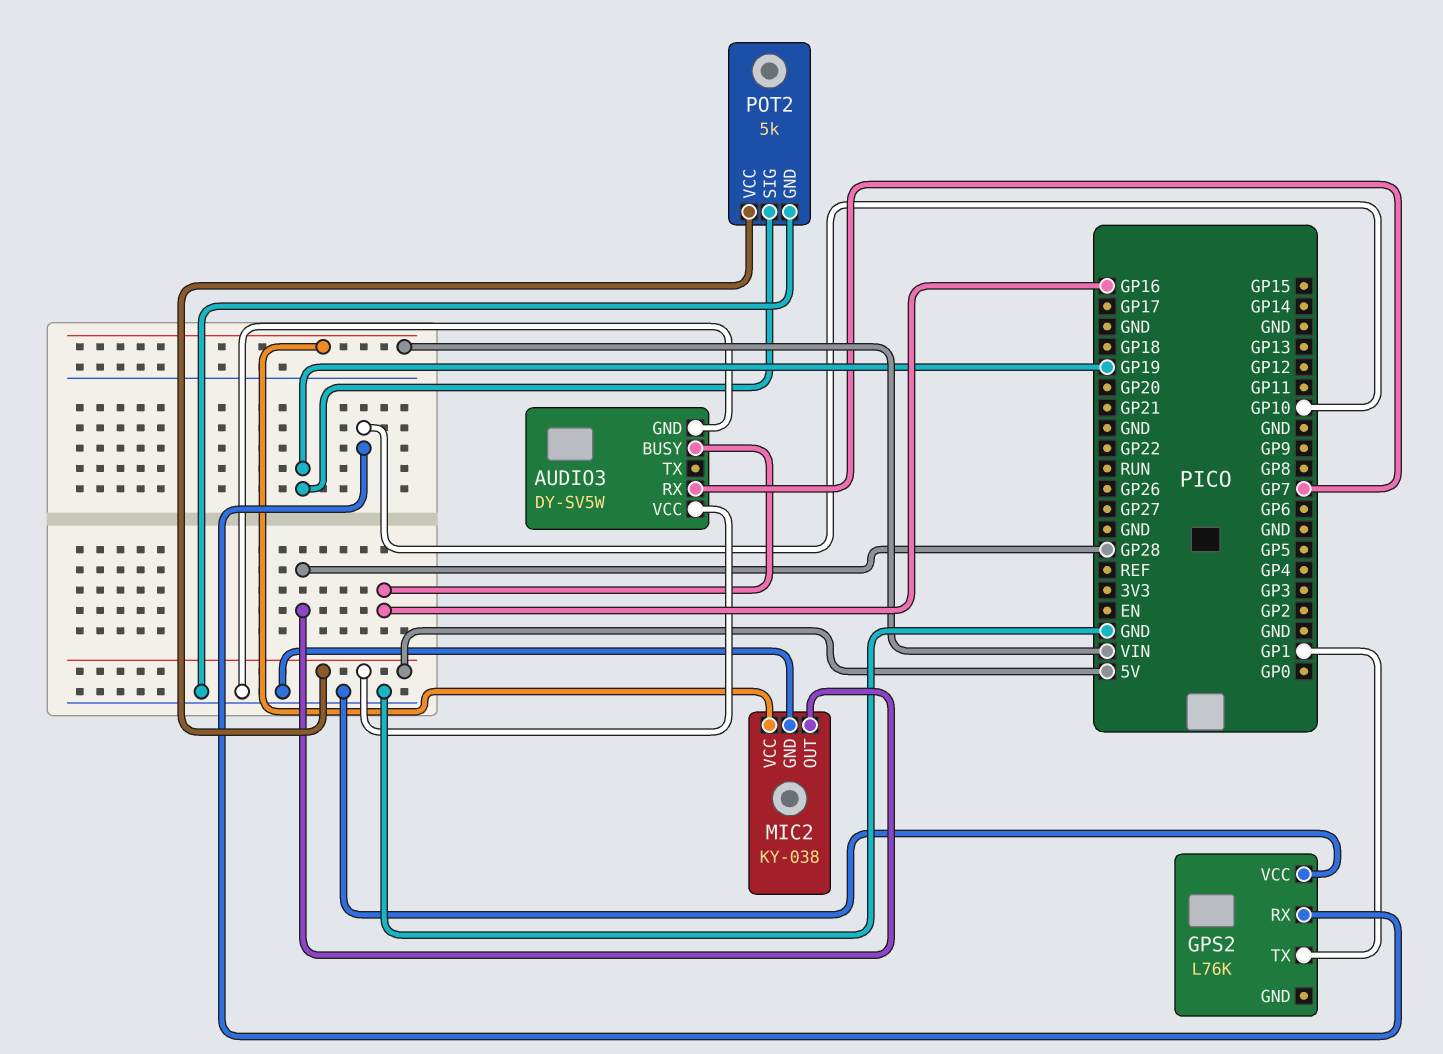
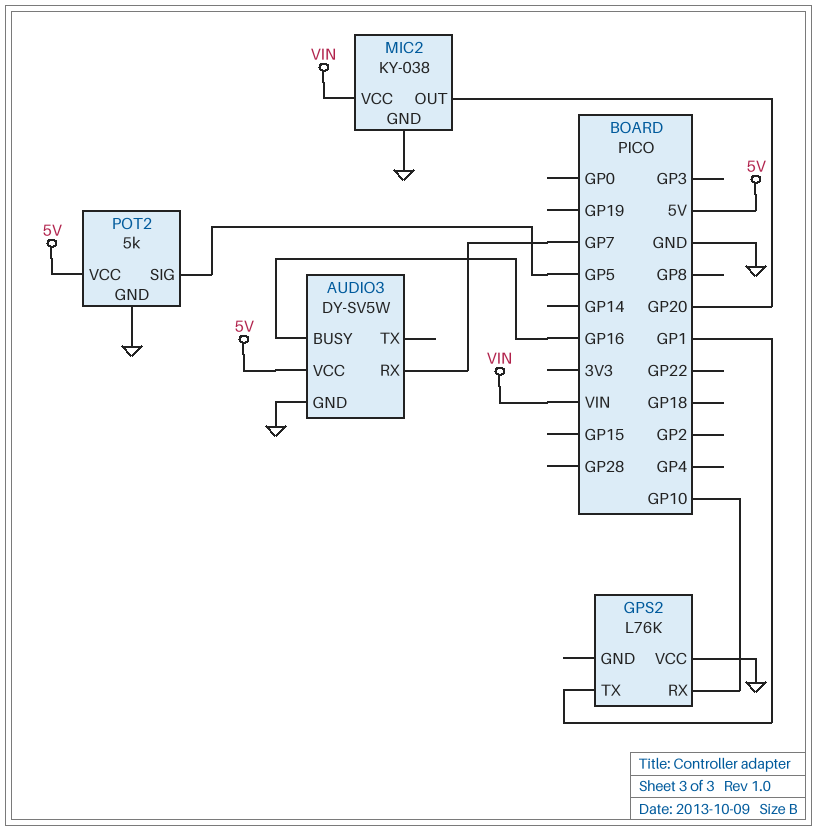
MIC2 pin OUT: GP28 -> GP20
POT2 pin SIG: GP19 -> GP5

